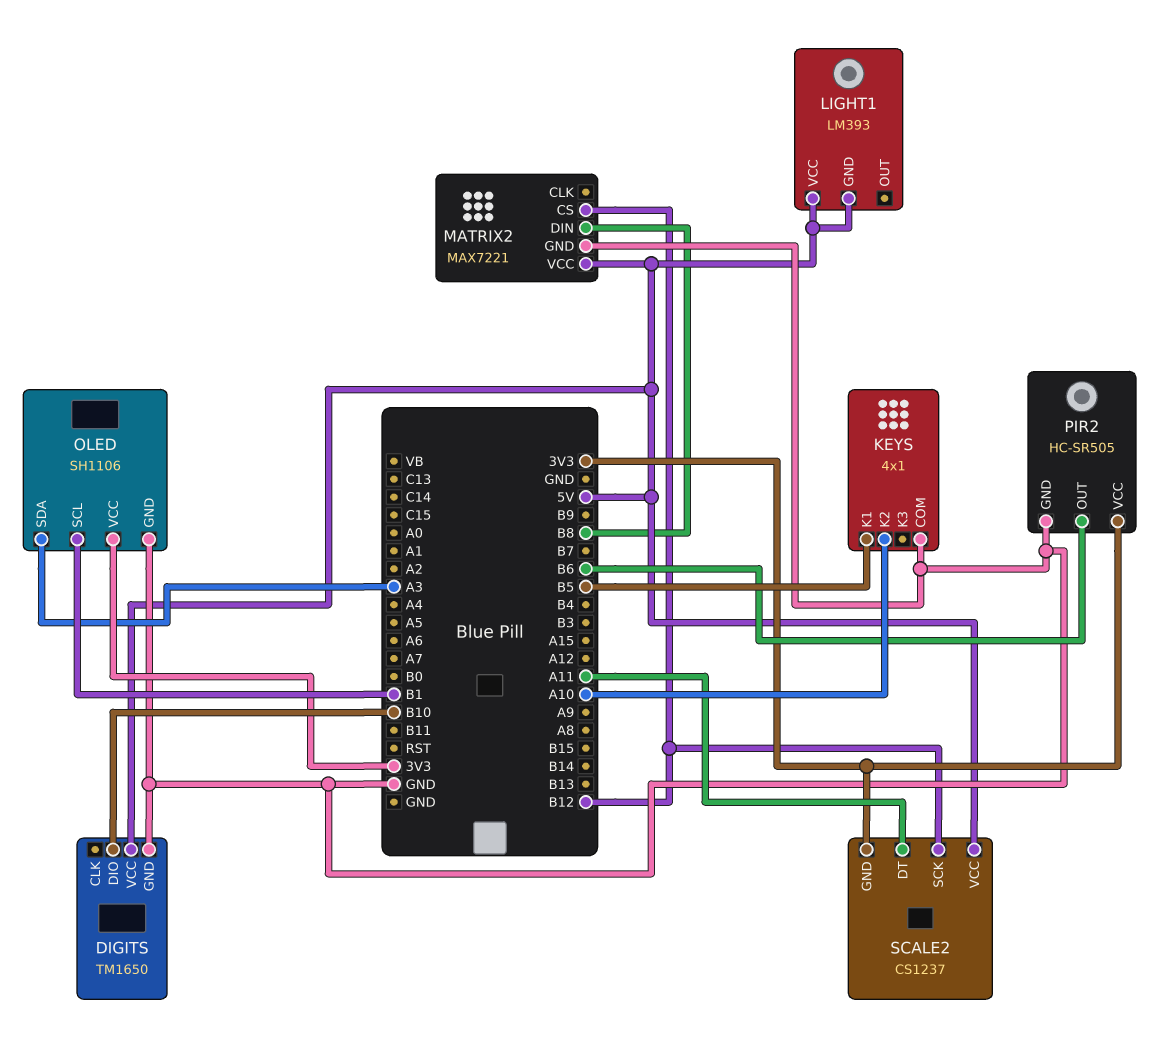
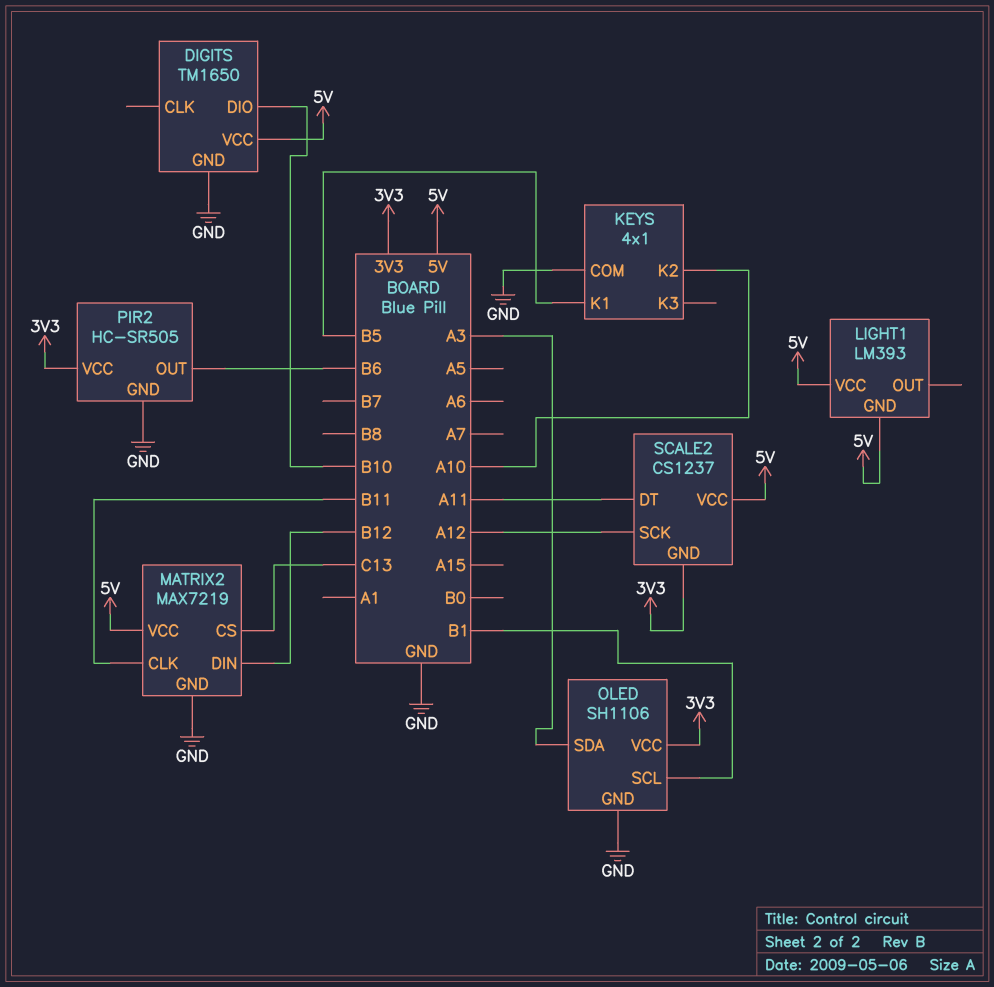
MATRIX2: MAX7221 -> MAX7219
MATRIX2 pin CLK: none -> B11
MATRIX2 pin CS: B12 -> C13
MATRIX2 pin DIN: B8 -> B12
SCALE2 pin SCK: B12 -> A12

